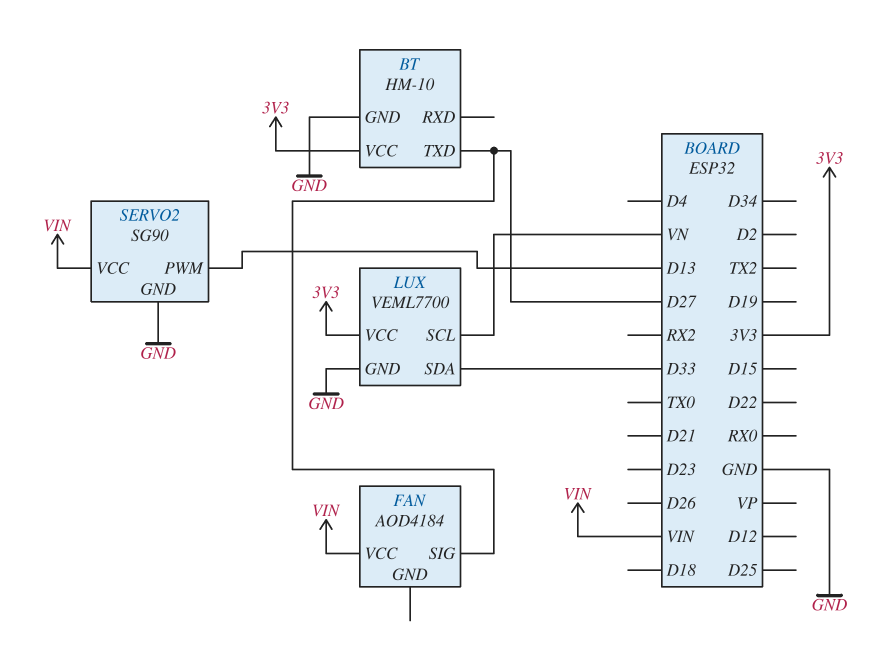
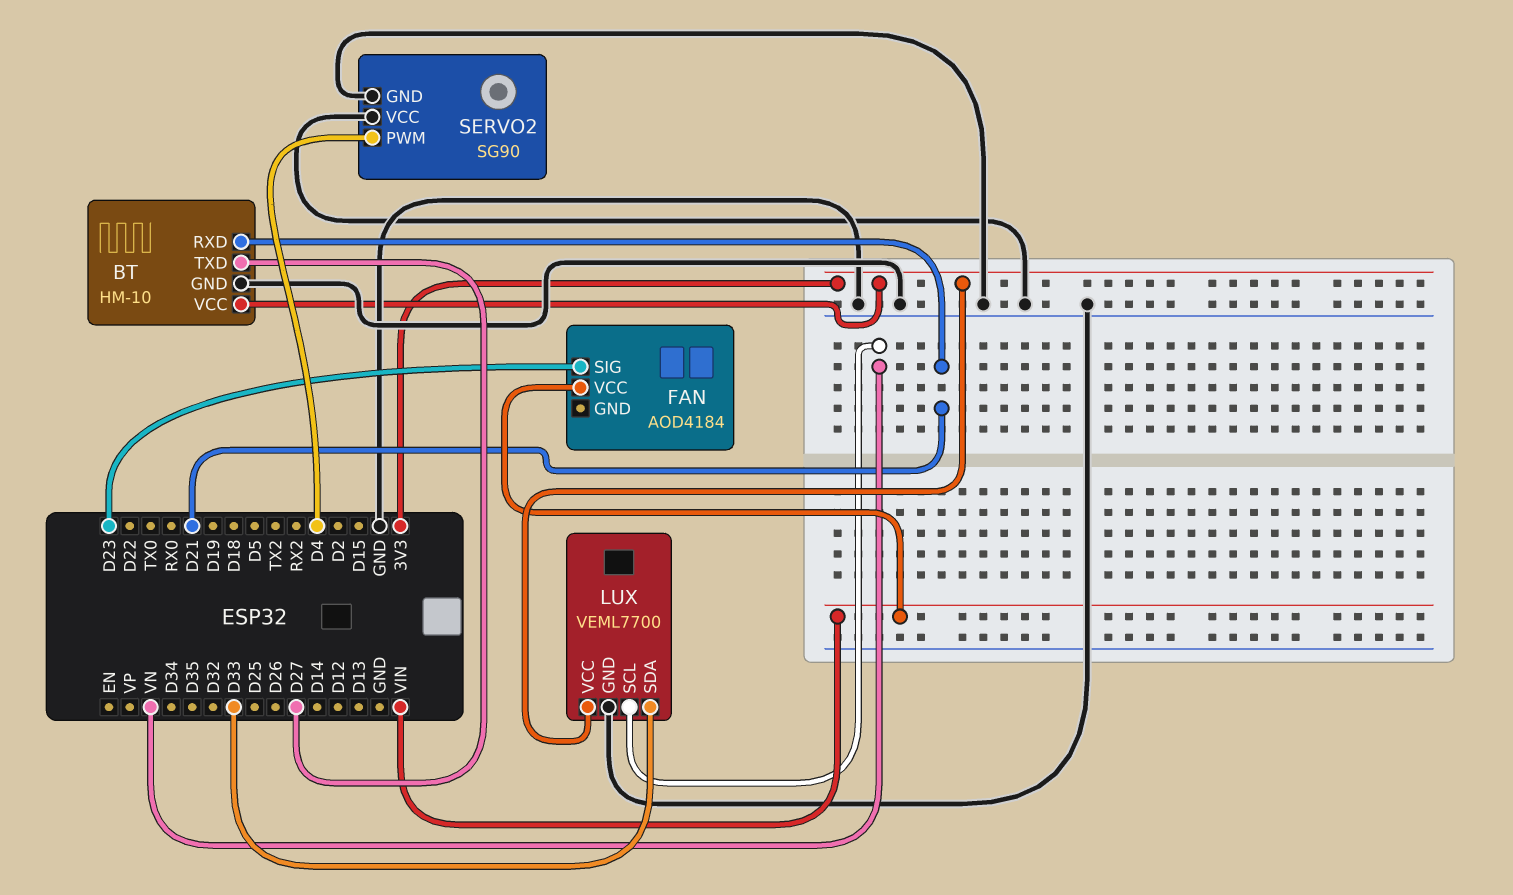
BT pin RXD: none -> D21
FAN pin SIG: D27 -> D23
SERVO2 pin PWM: D13 -> D4
SERVO2 pin VCC: VIN -> GND

